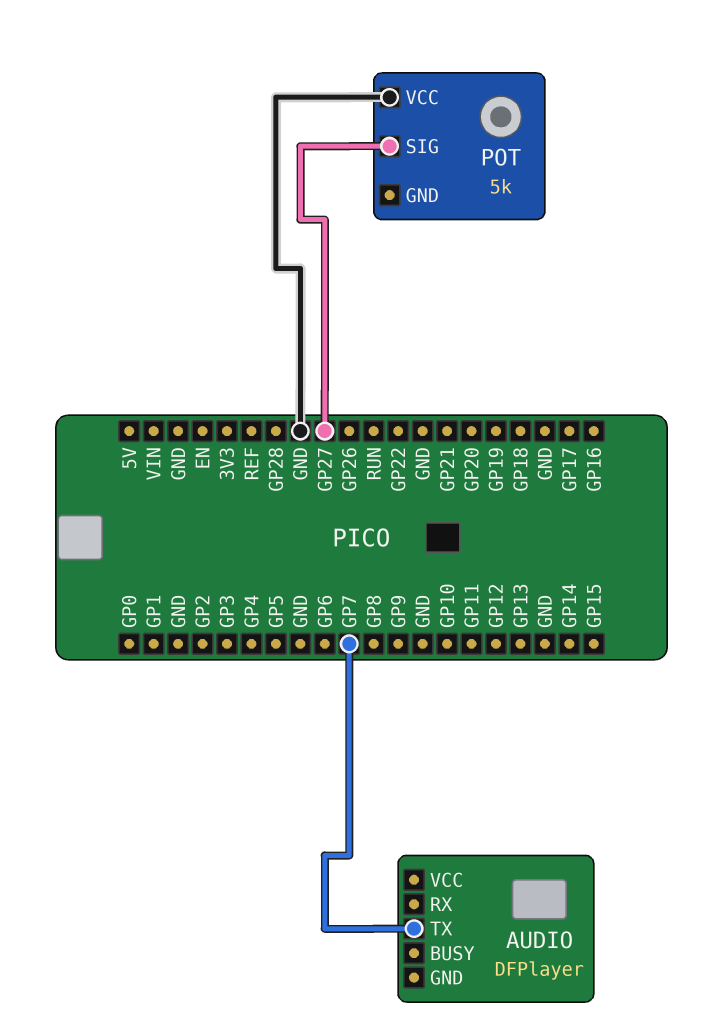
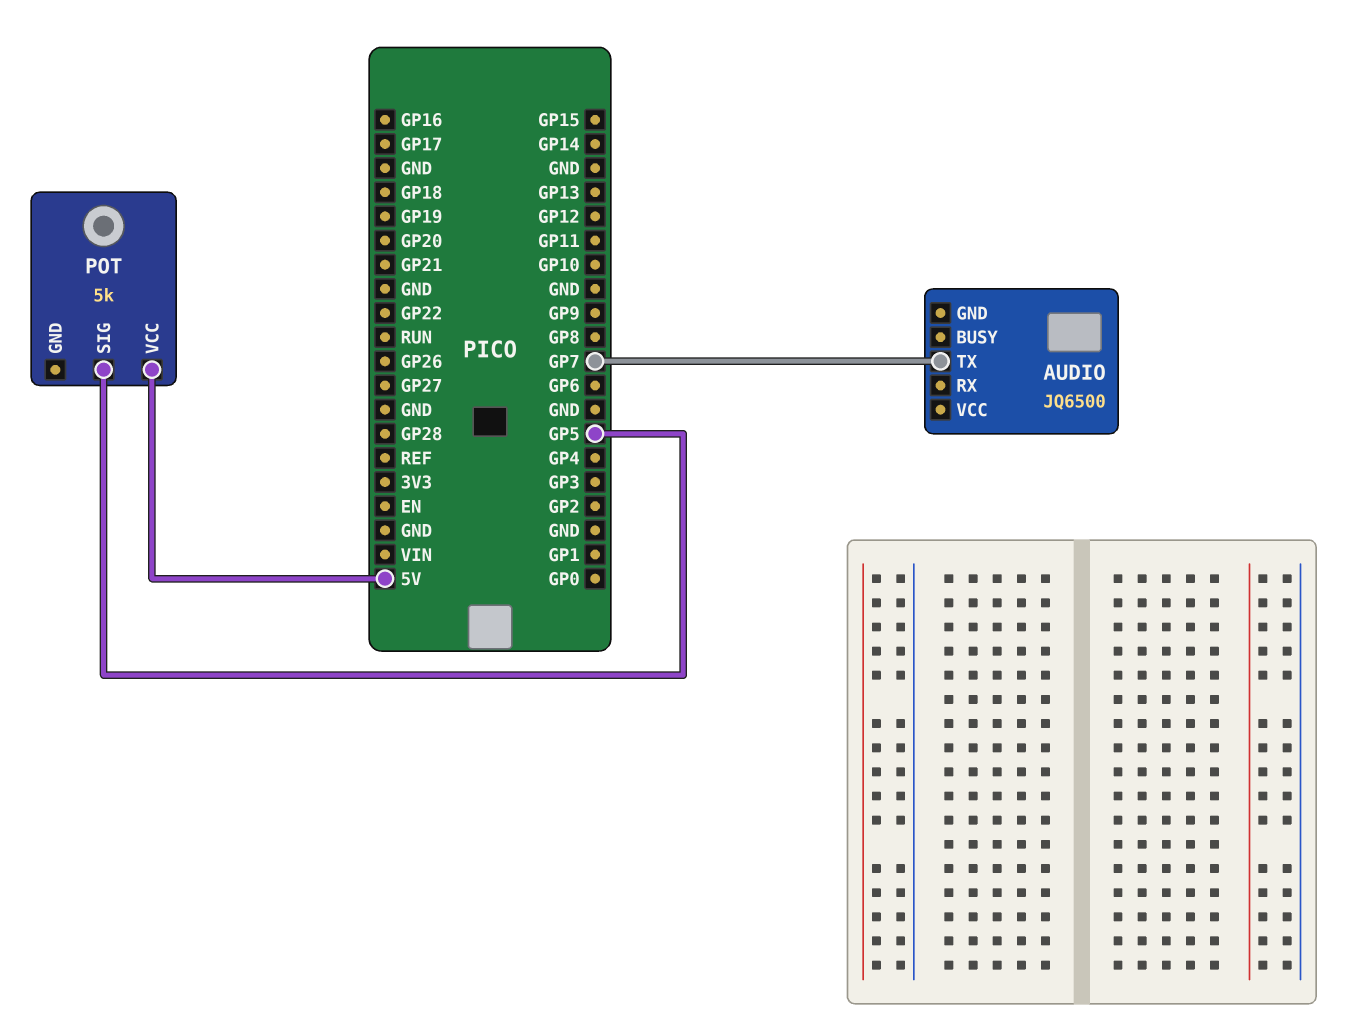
AUDIO: DFPlayer -> JQ6500
POT pin SIG: GP27 -> GP5
POT pin VCC: GND -> 5V

